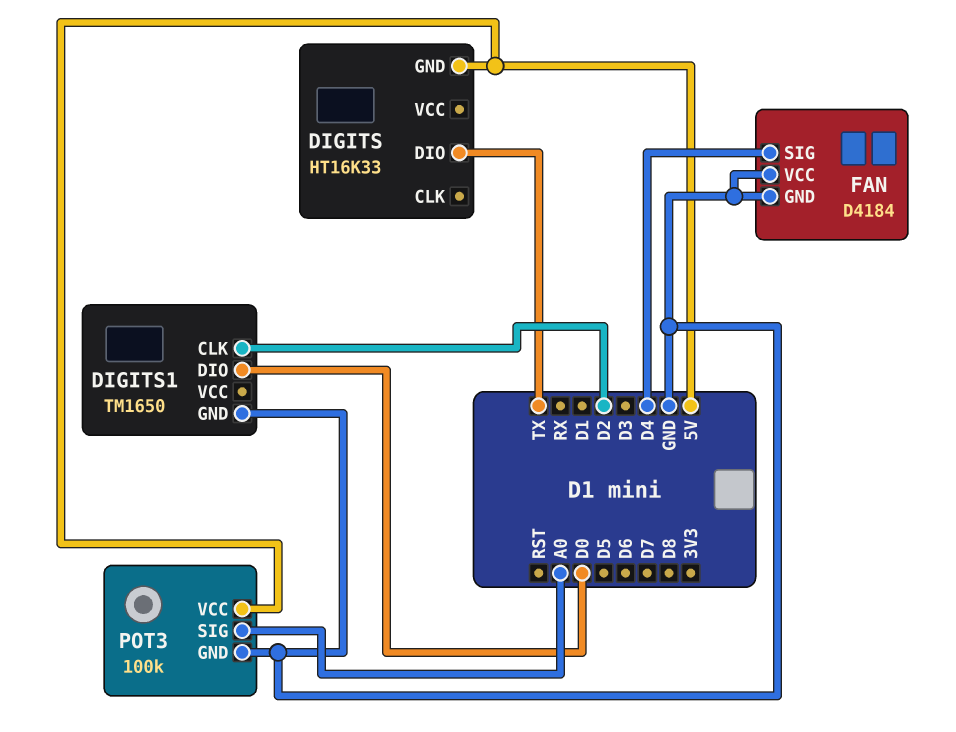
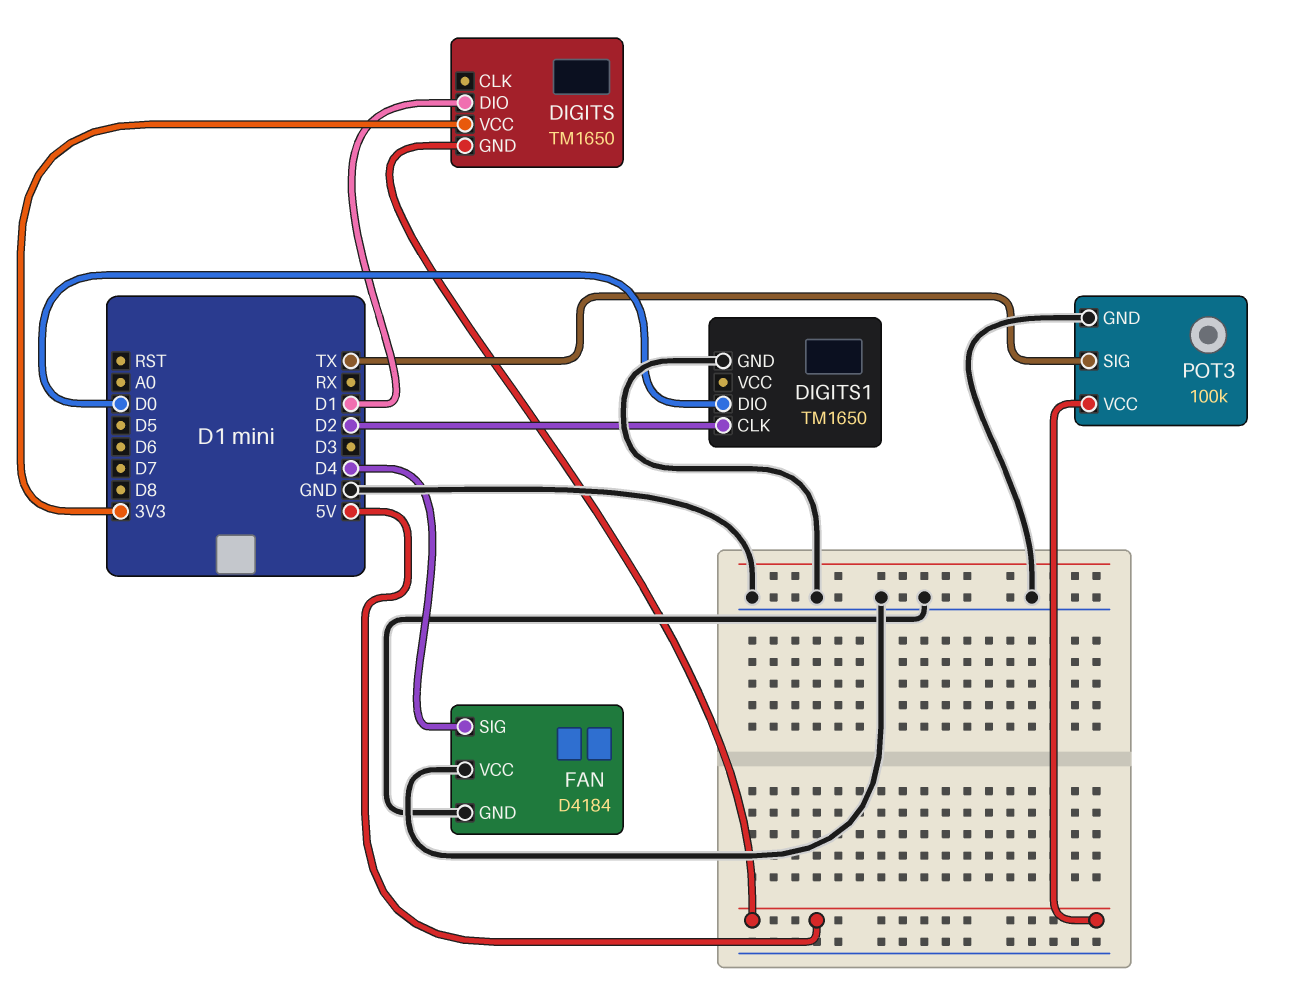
DIGITS: HT16K33 -> TM1650
DIGITS pin DIO: TX -> D1
DIGITS pin VCC: none -> 3V3
POT3 pin SIG: A0 -> TX

